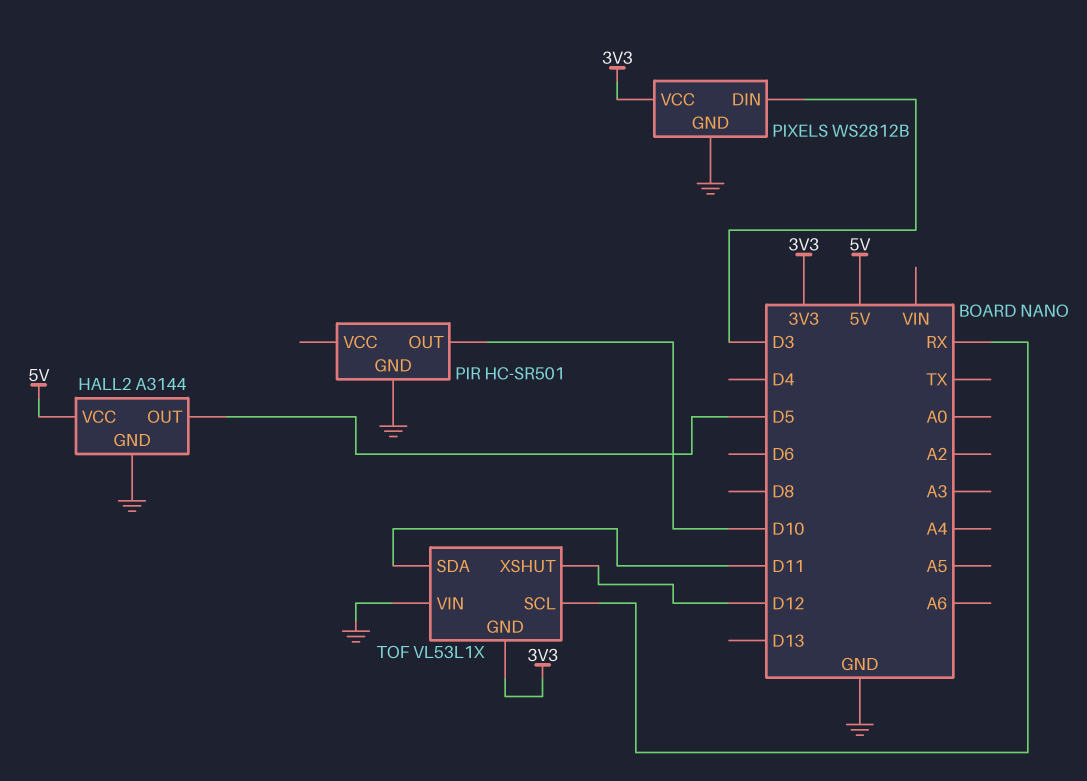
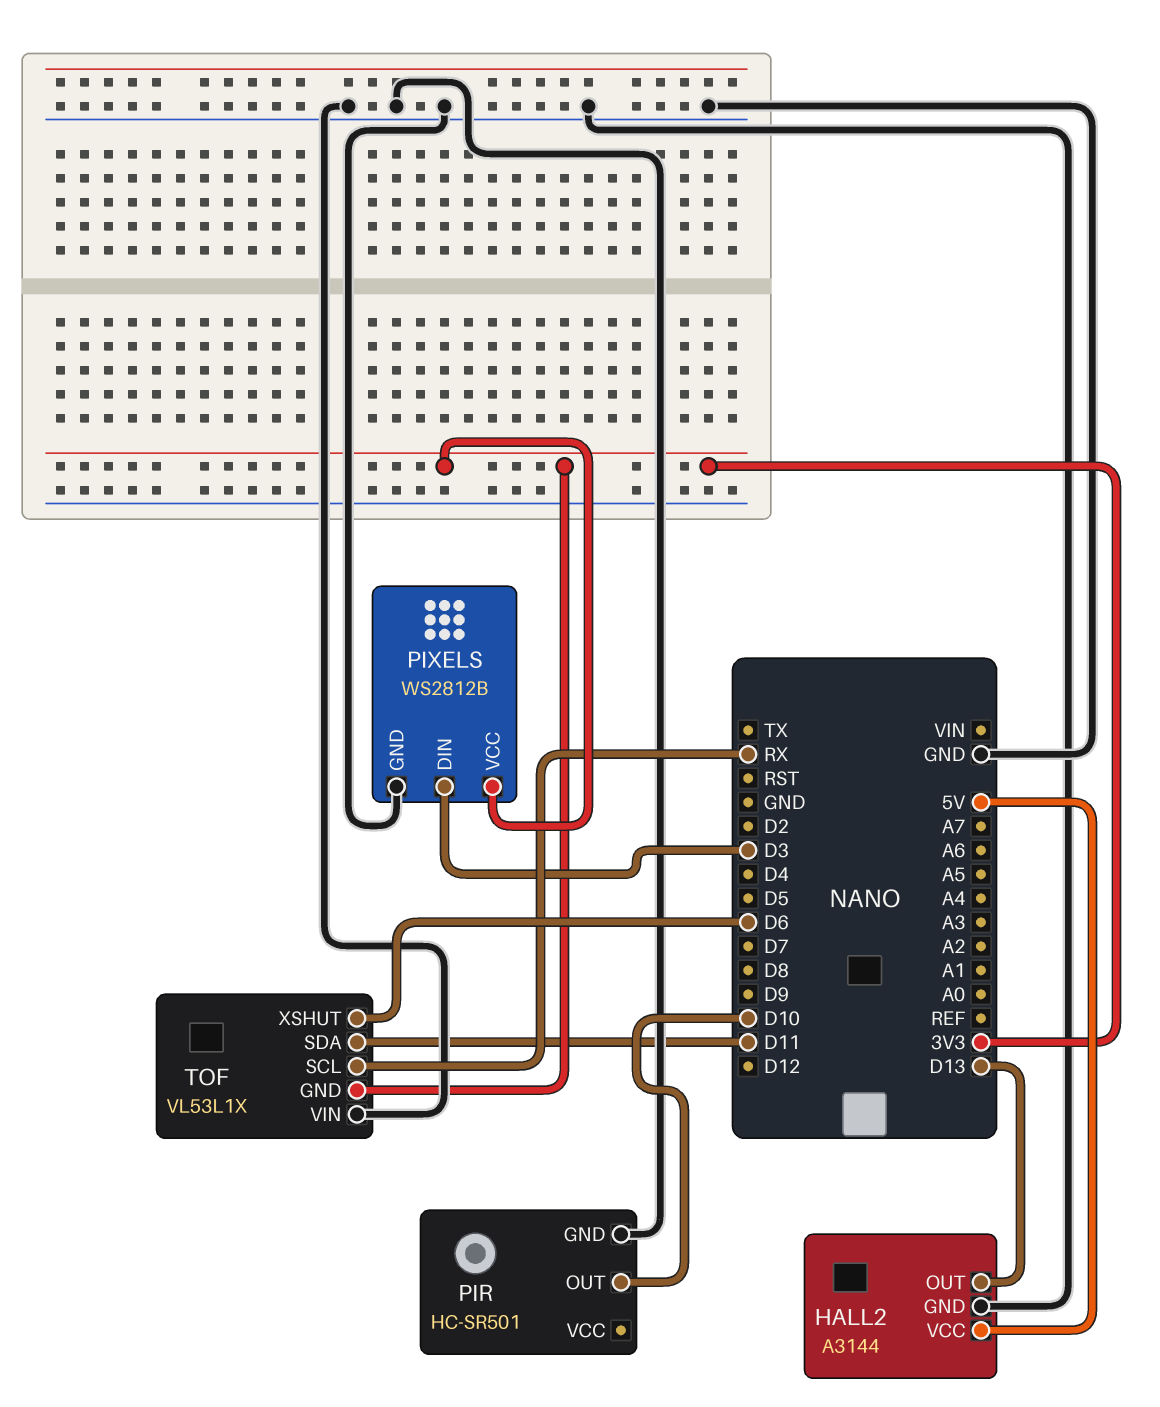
HALL2 pin OUT: D5 -> D13
TOF pin XSHUT: D12 -> D6

